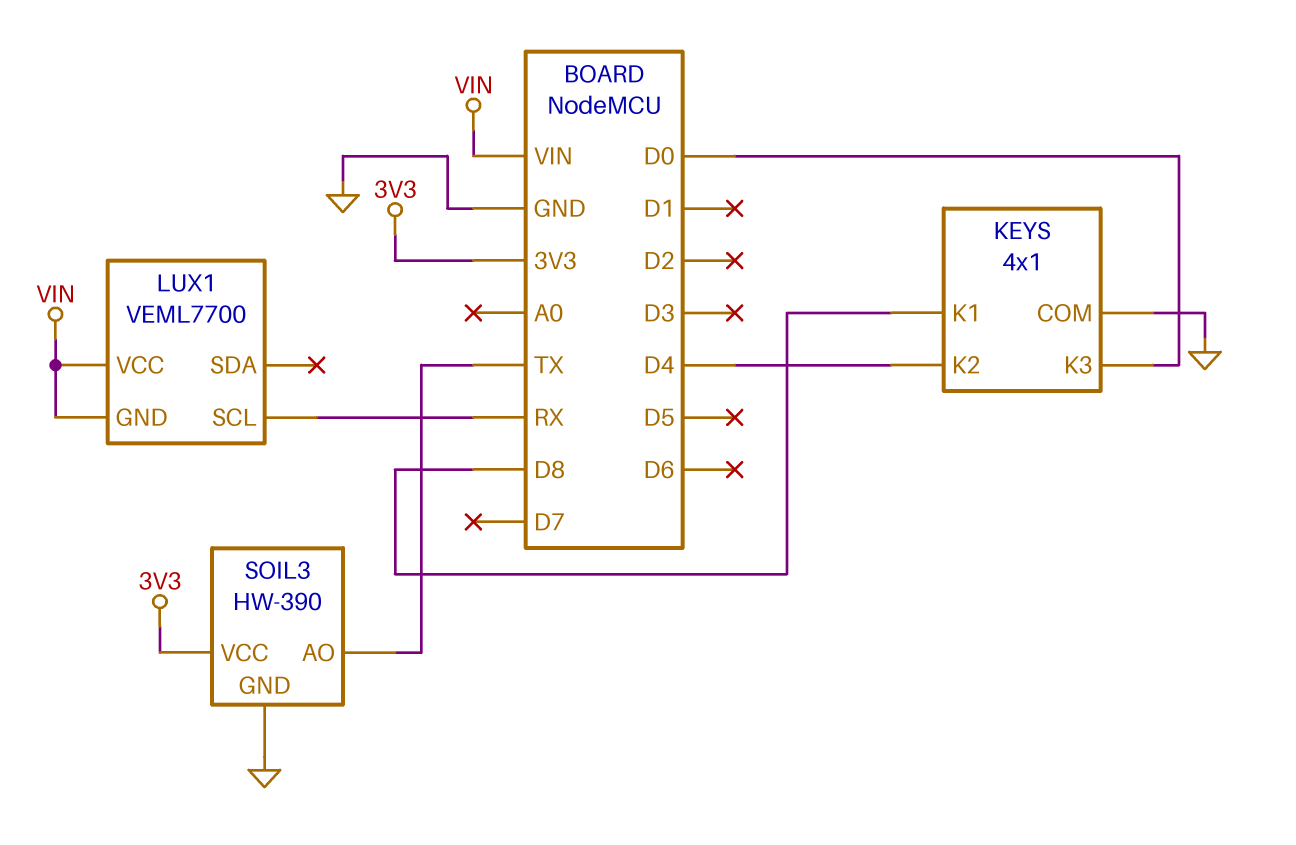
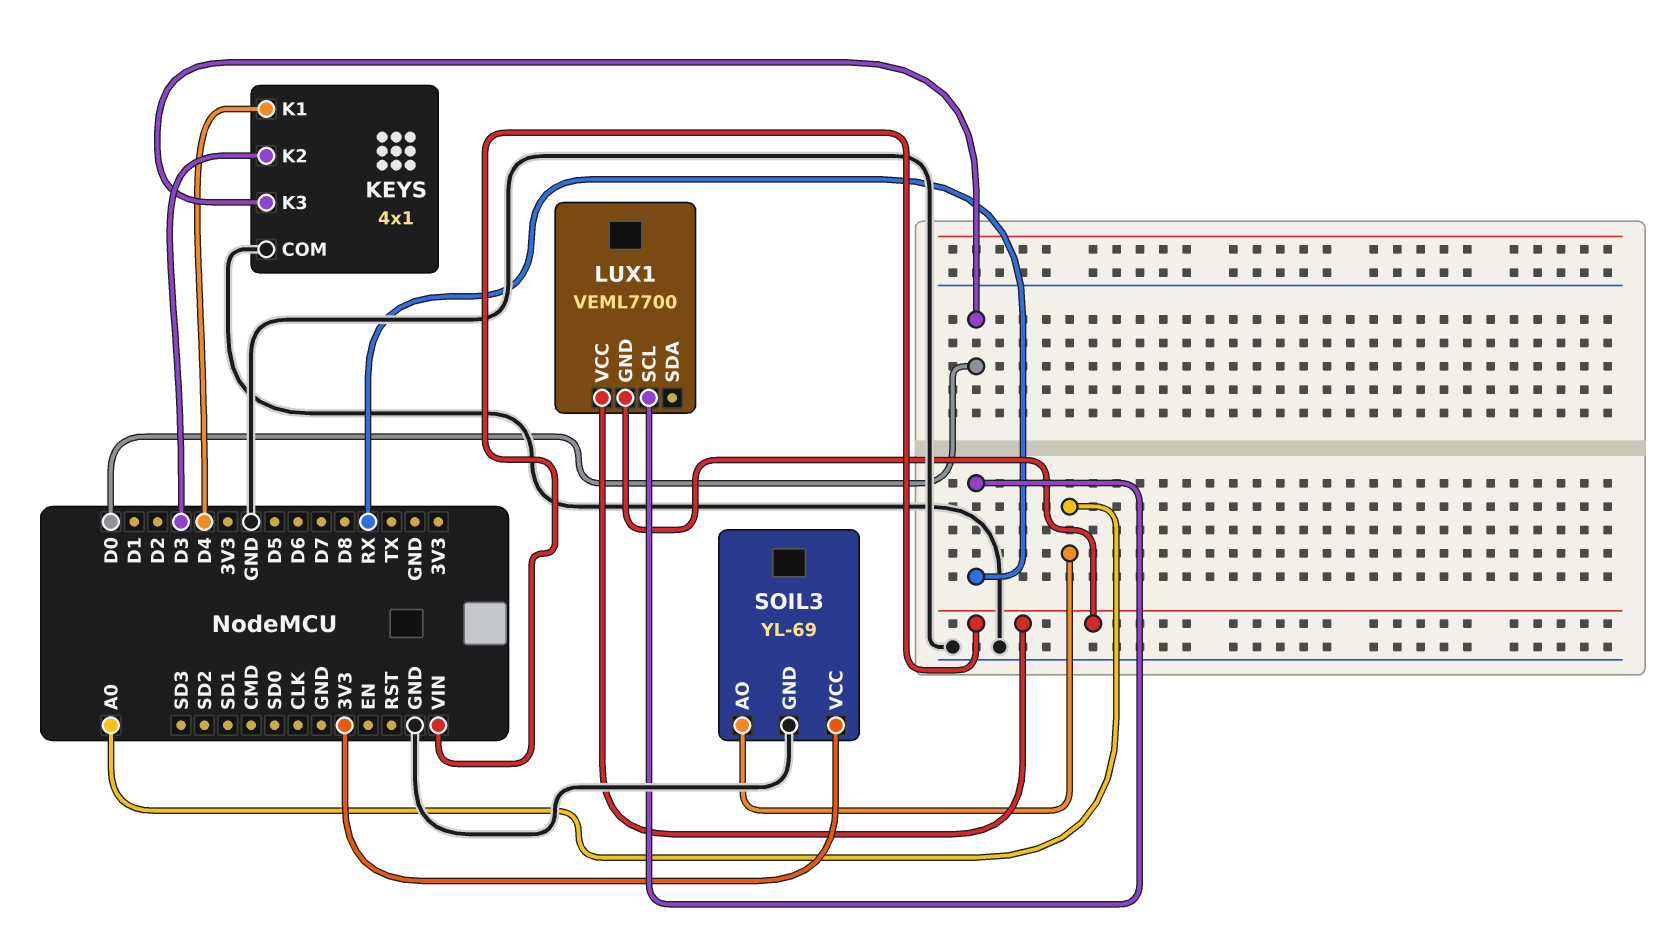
KEYS pin K1: D8 -> D4
KEYS pin K2: D4 -> D3
SOIL3: HW-390 -> YL-69
SOIL3 pin AO: TX -> A0

